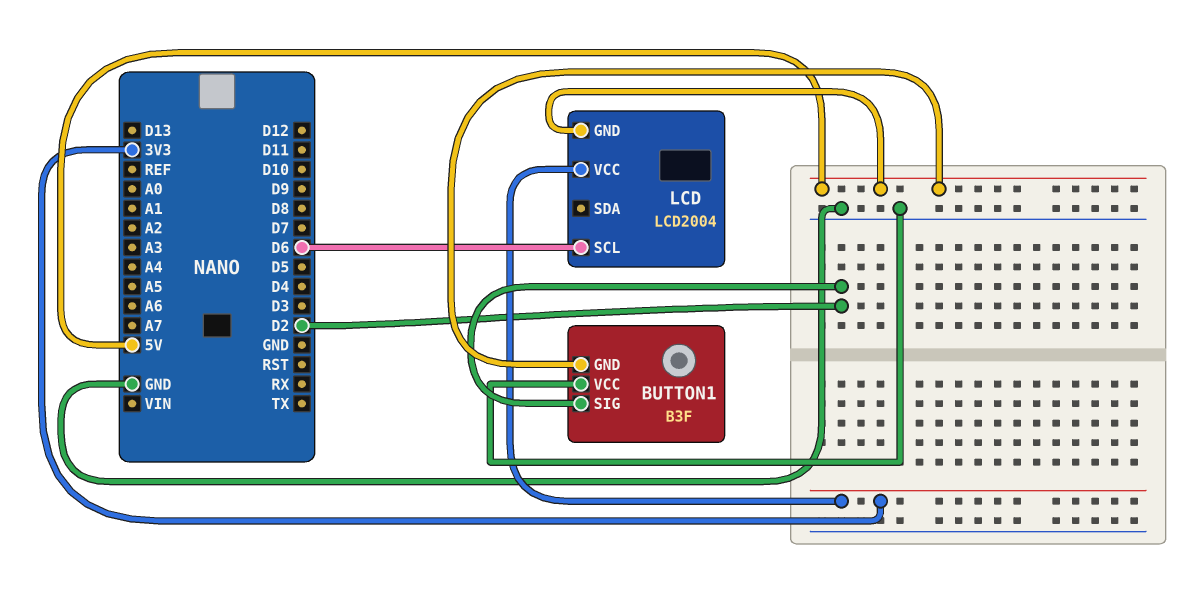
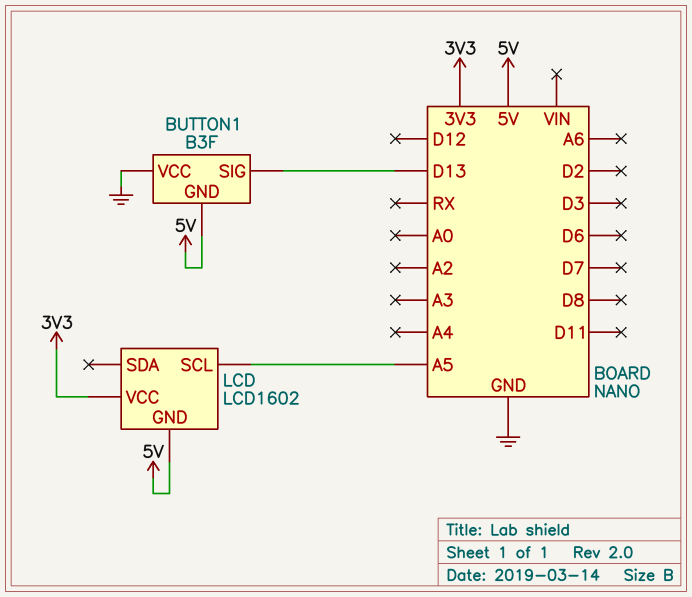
BUTTON1 pin SIG: D2 -> D13
LCD: LCD2004 -> LCD1602
LCD pin SCL: D6 -> A5

